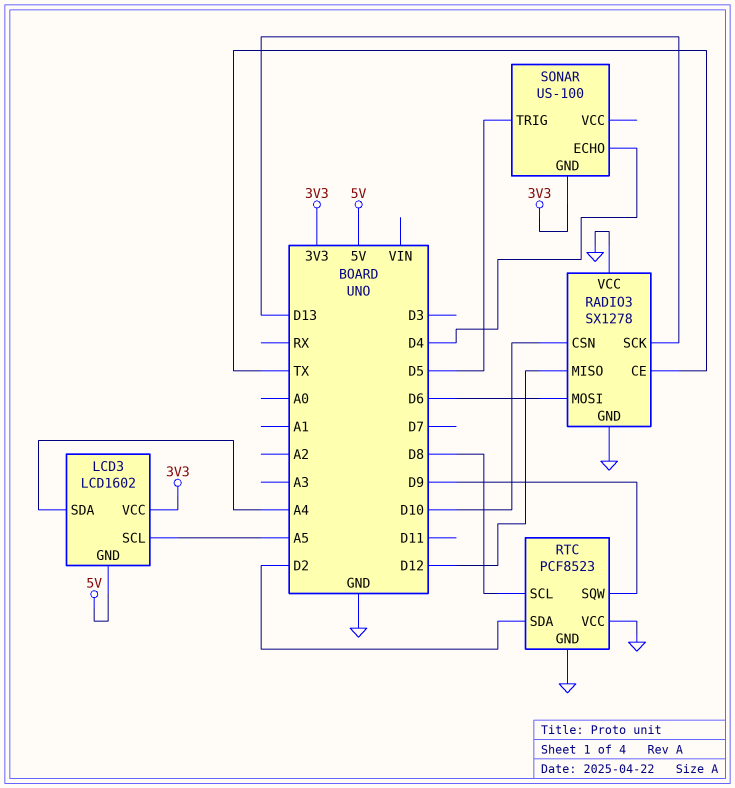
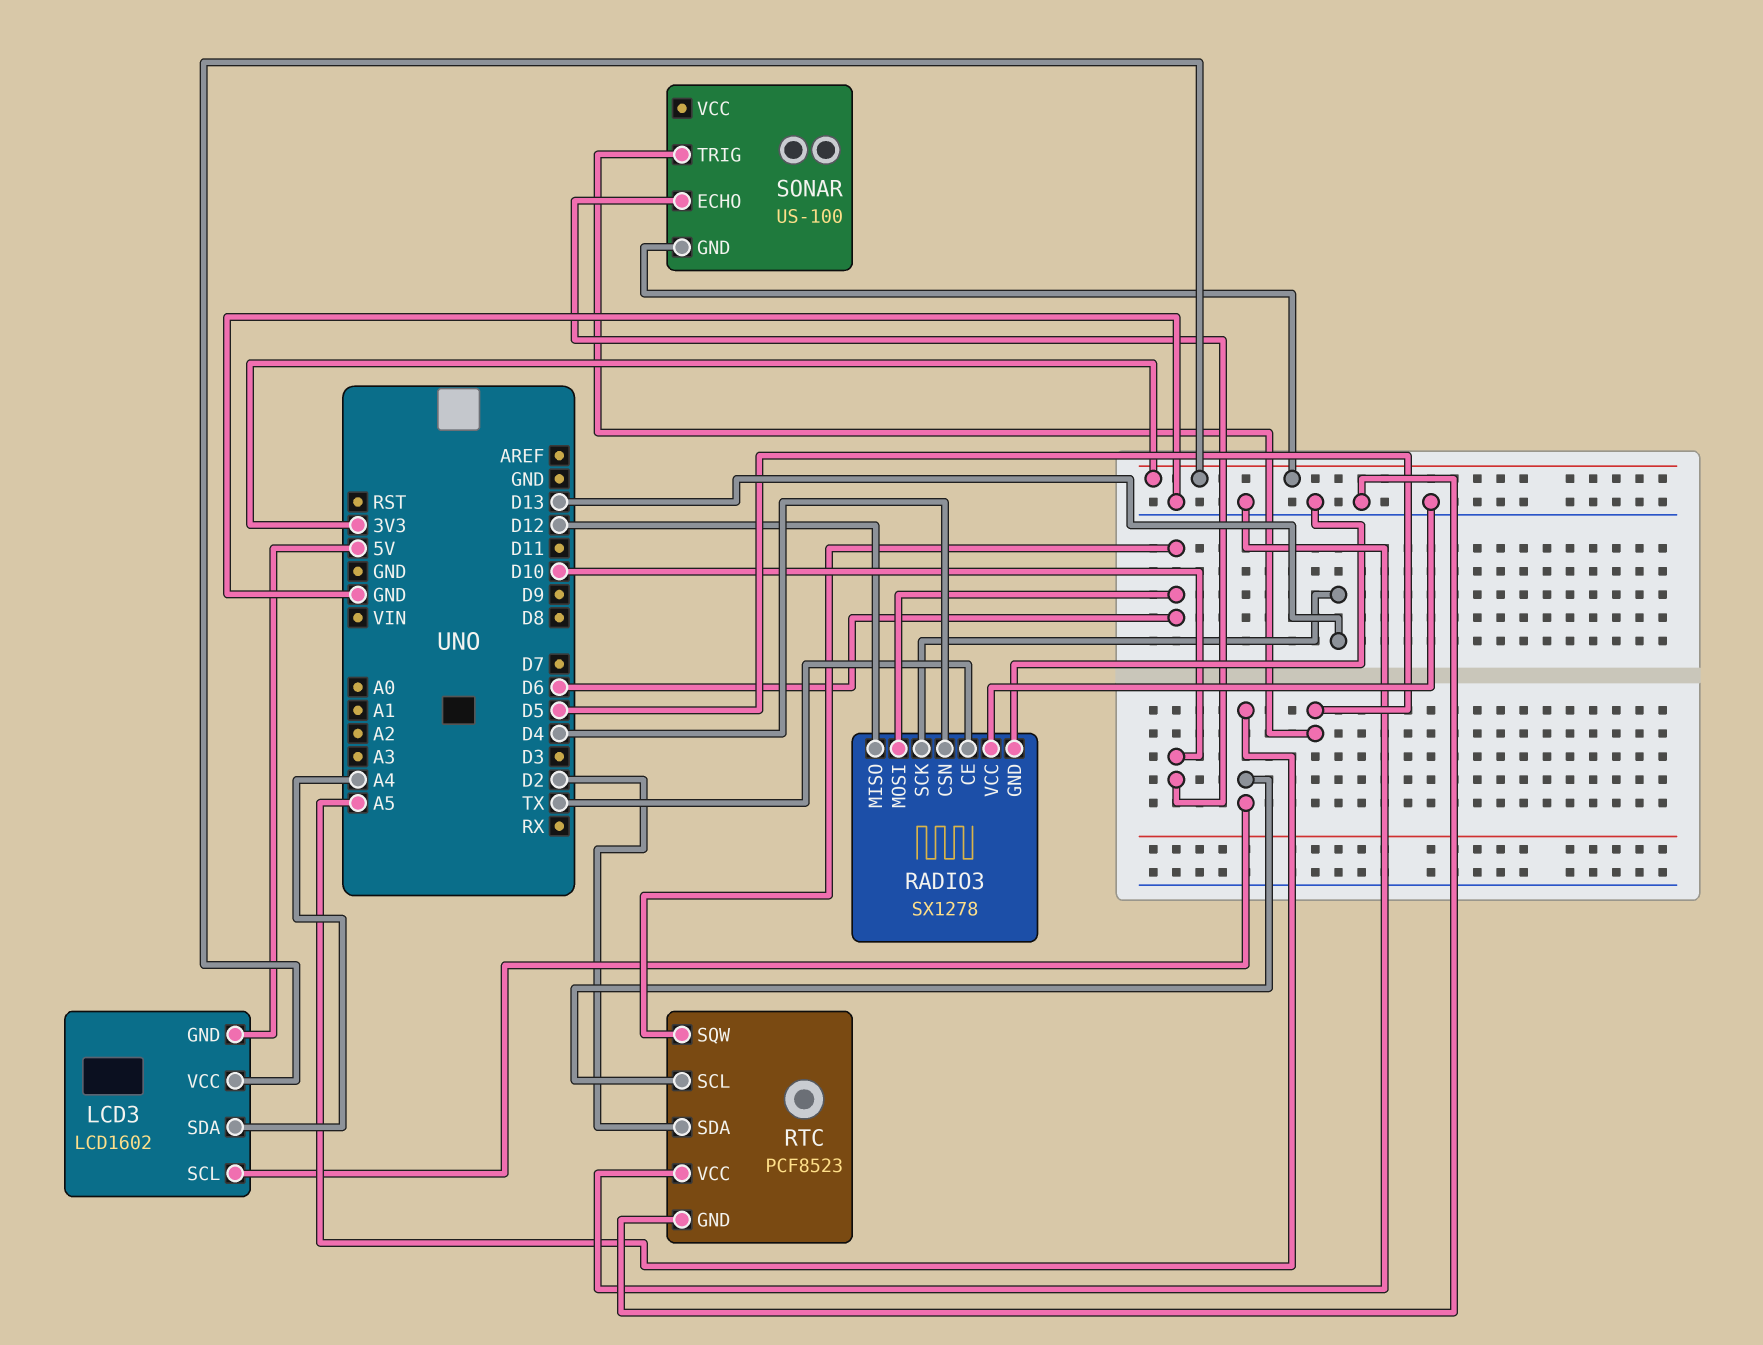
RADIO3 pin CSN: D10 -> D4
RTC pin SCL: D8 -> A5
RTC pin SQW: D9 -> D6
SONAR pin ECHO: D4 -> D10

